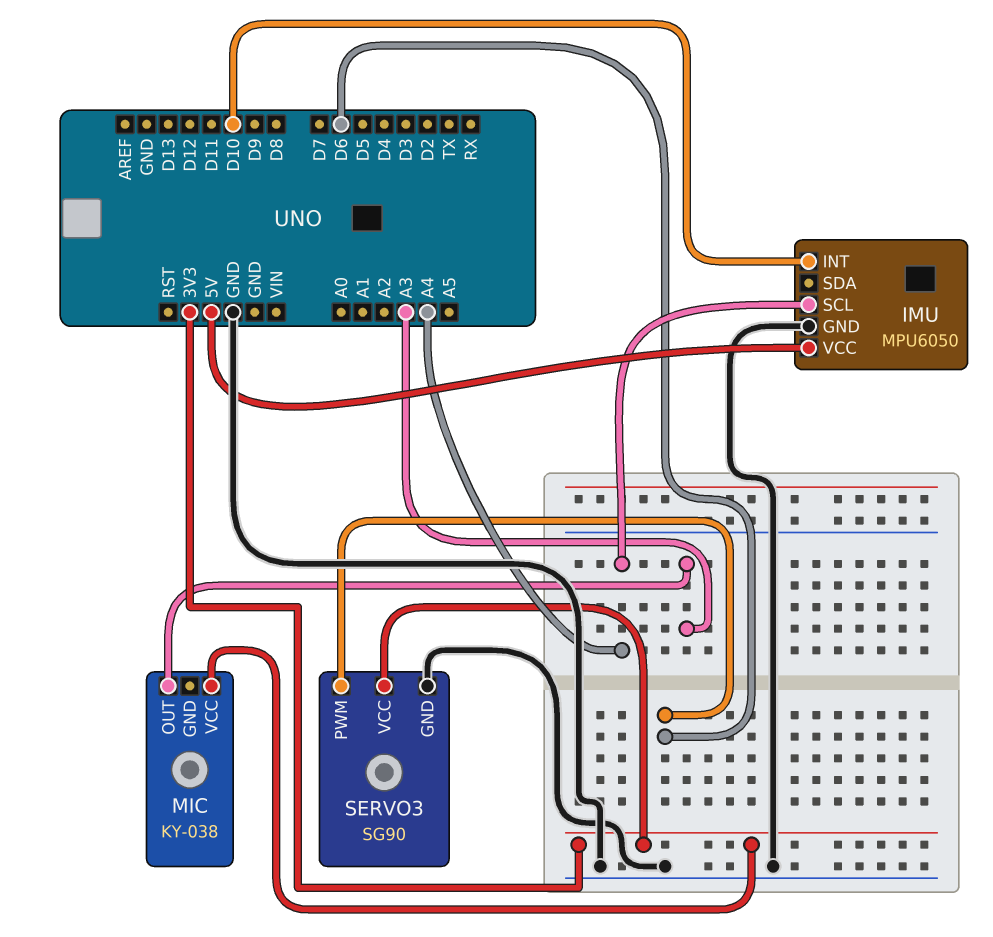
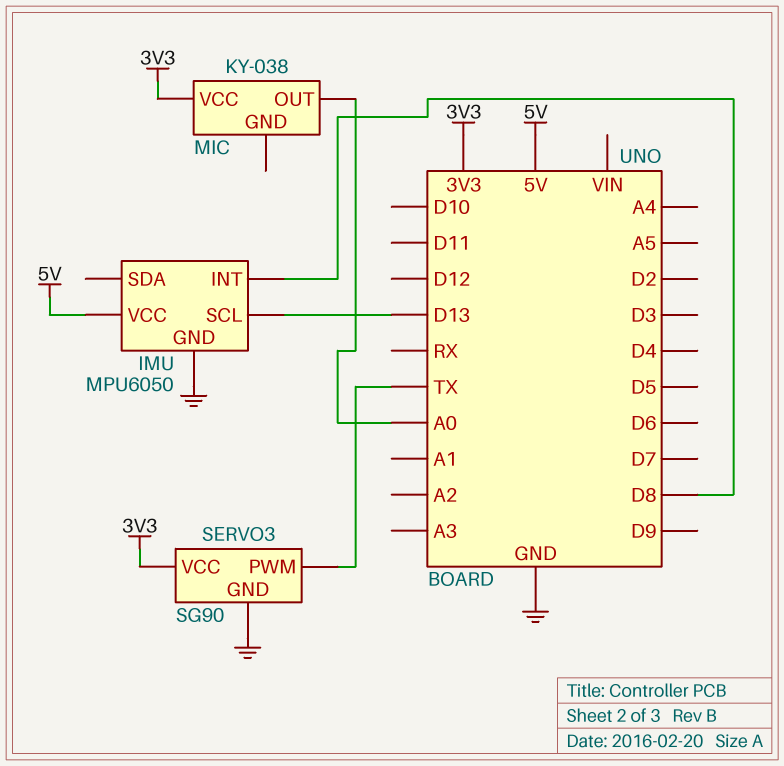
IMU pin INT: D10 -> D8
IMU pin SCL: A4 -> D13
MIC pin OUT: A3 -> A0
SERVO3 pin PWM: D6 -> TX

